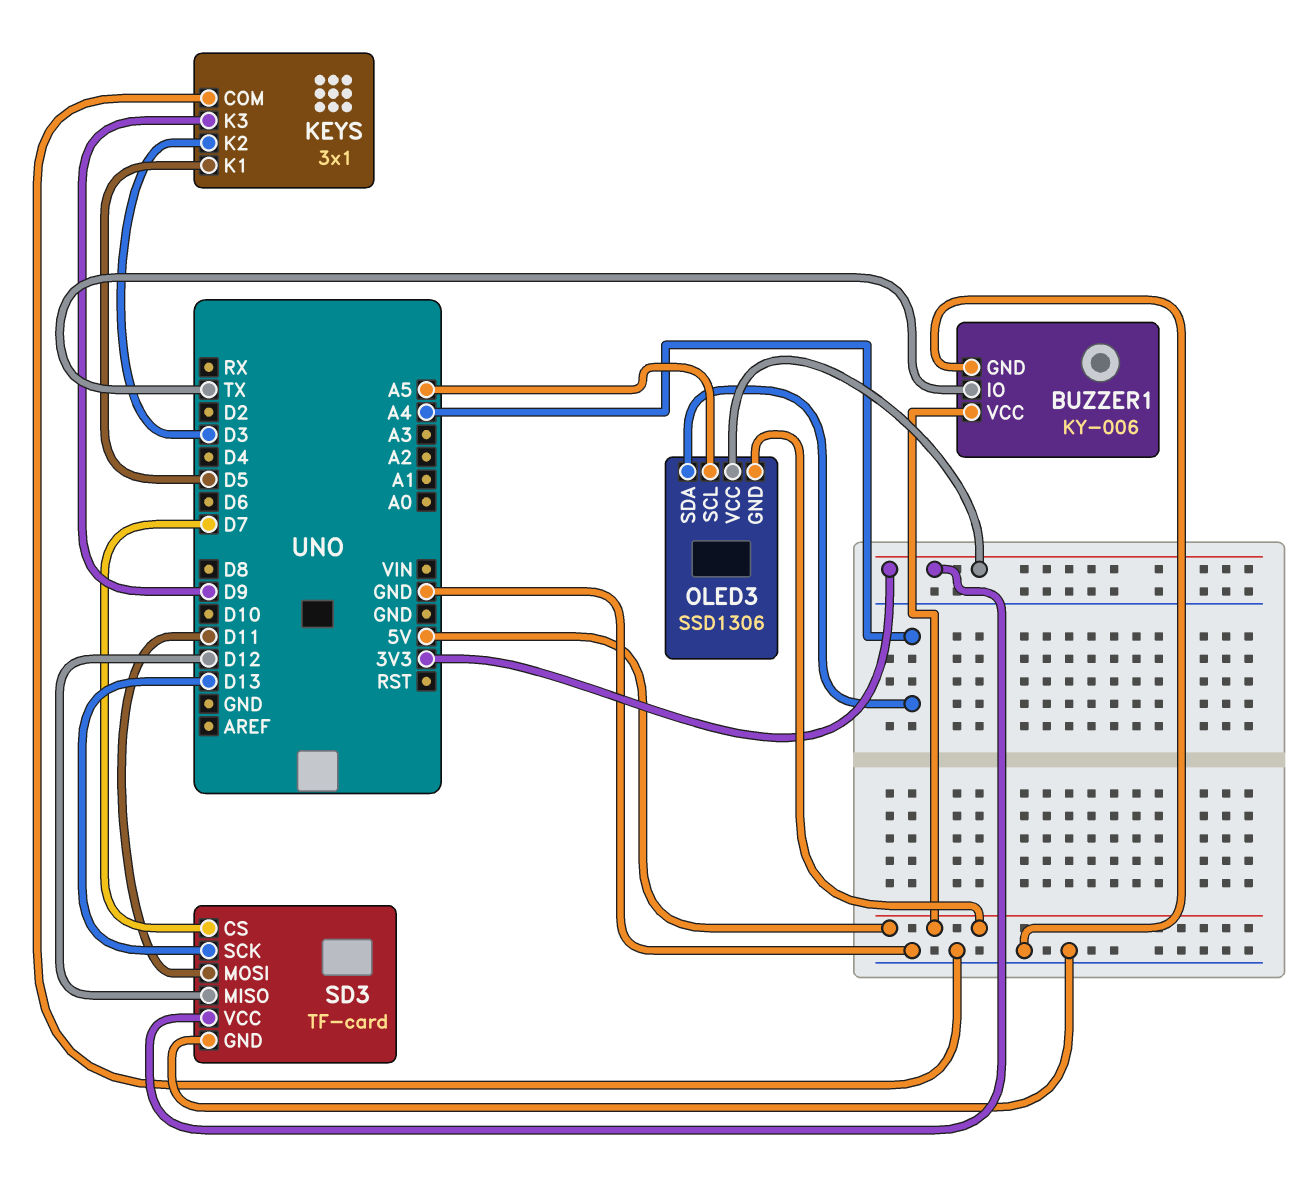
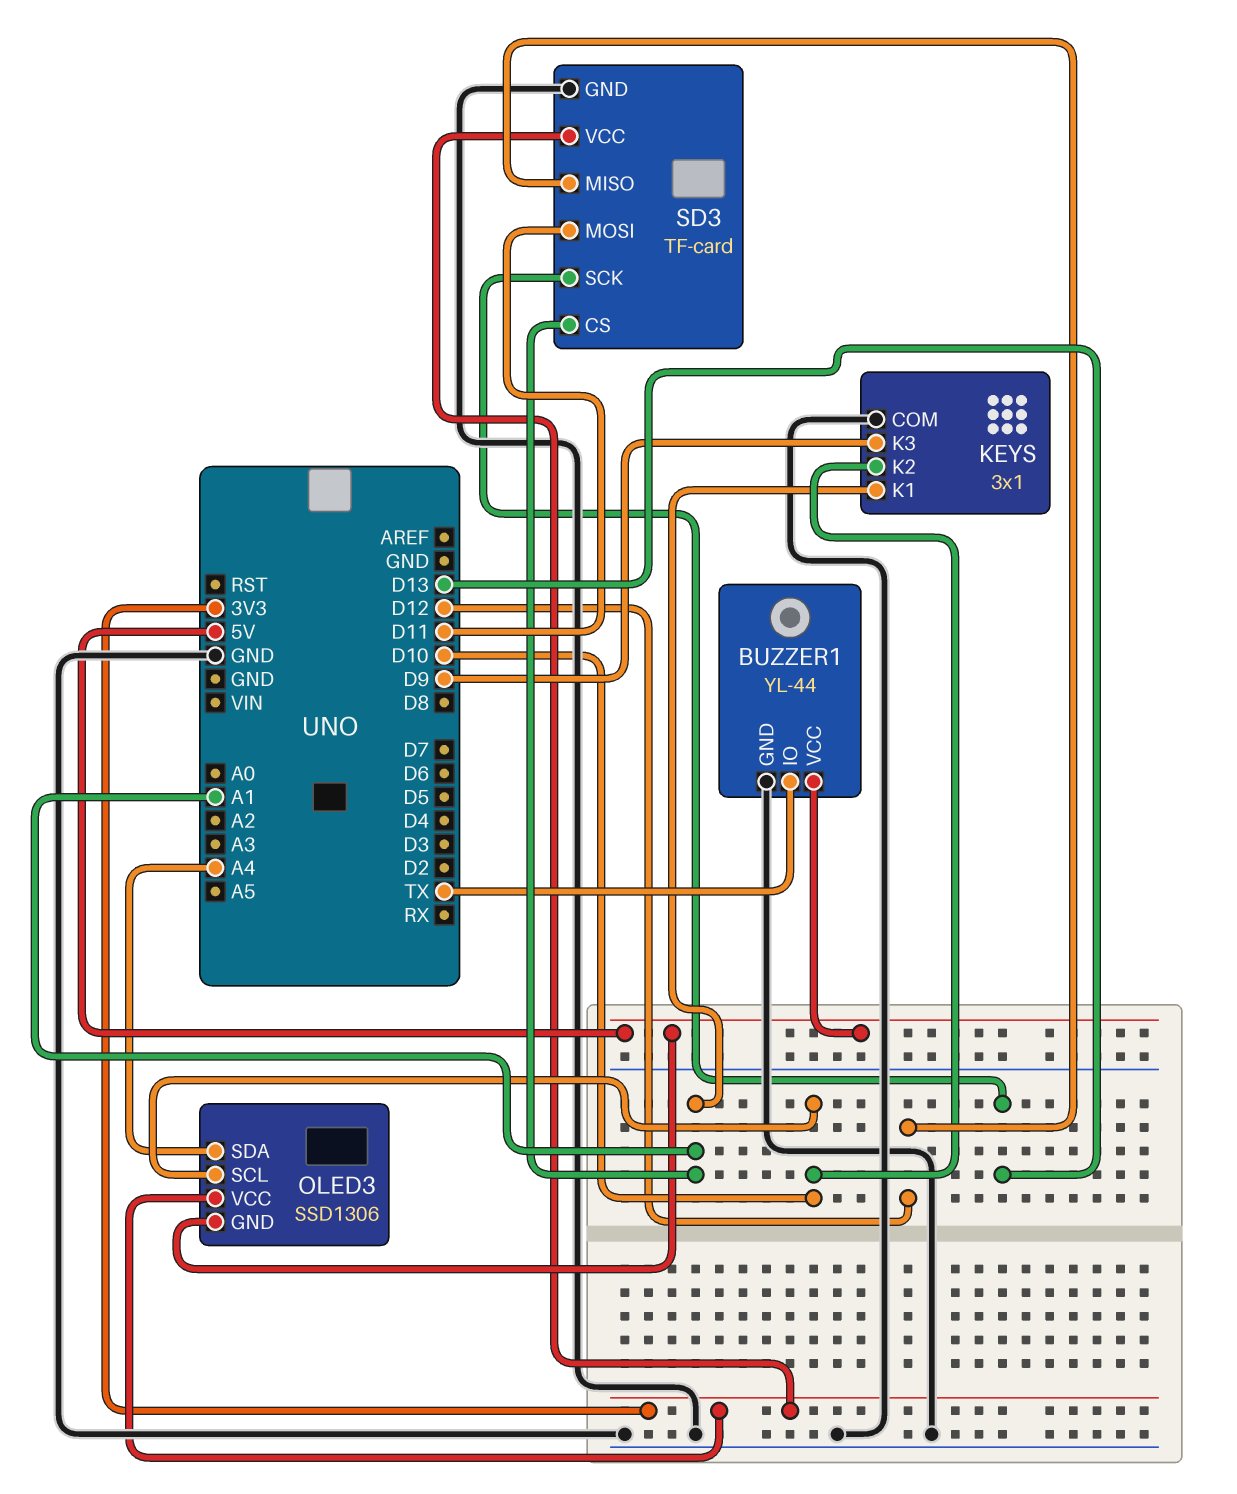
BUZZER1: KY-006 -> YL-44
KEYS pin K1: D5 -> A1
KEYS pin K2: D3 -> D10
OLED3 pin SCL: A5 -> D10
SD3 pin CS: D7 -> A1

